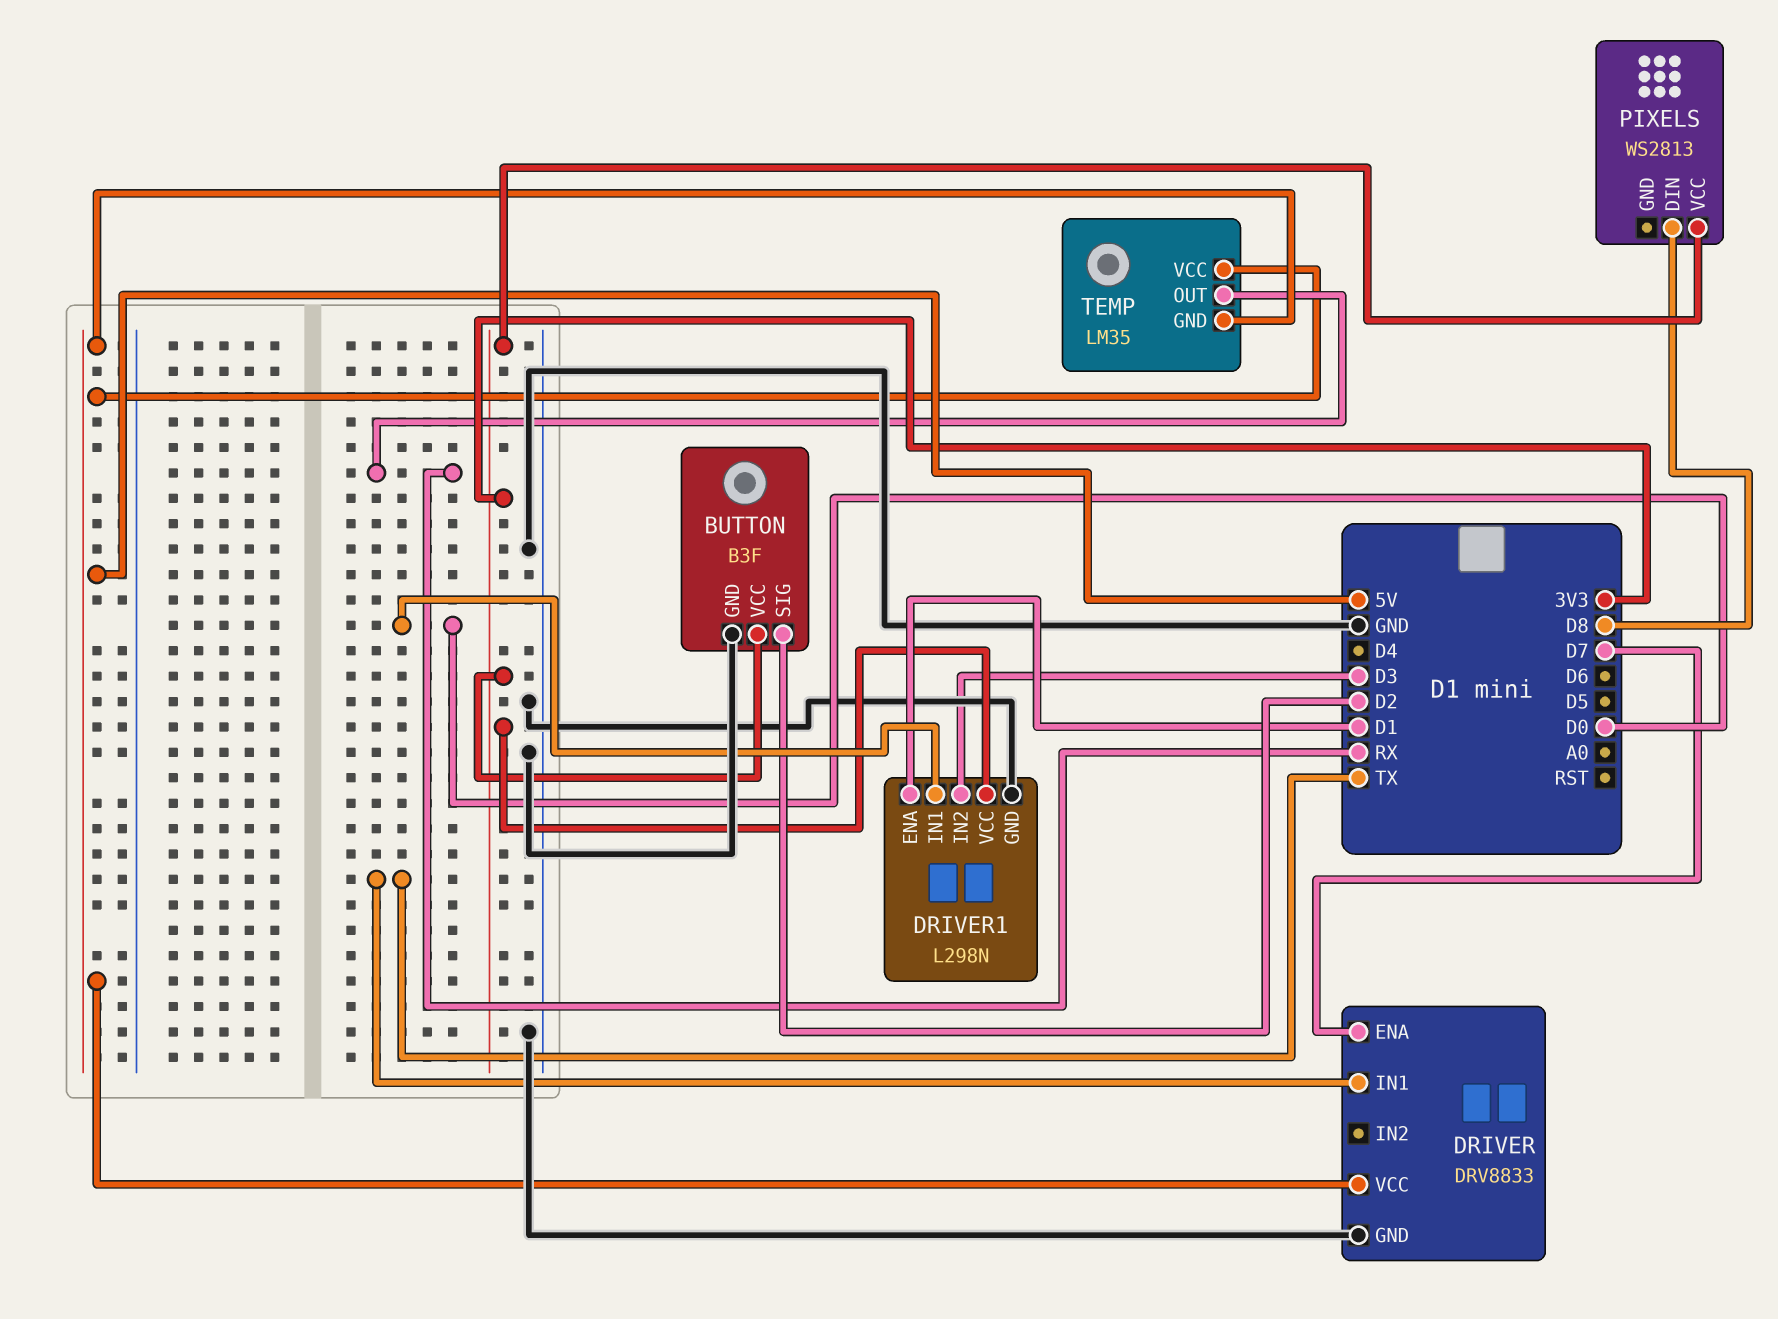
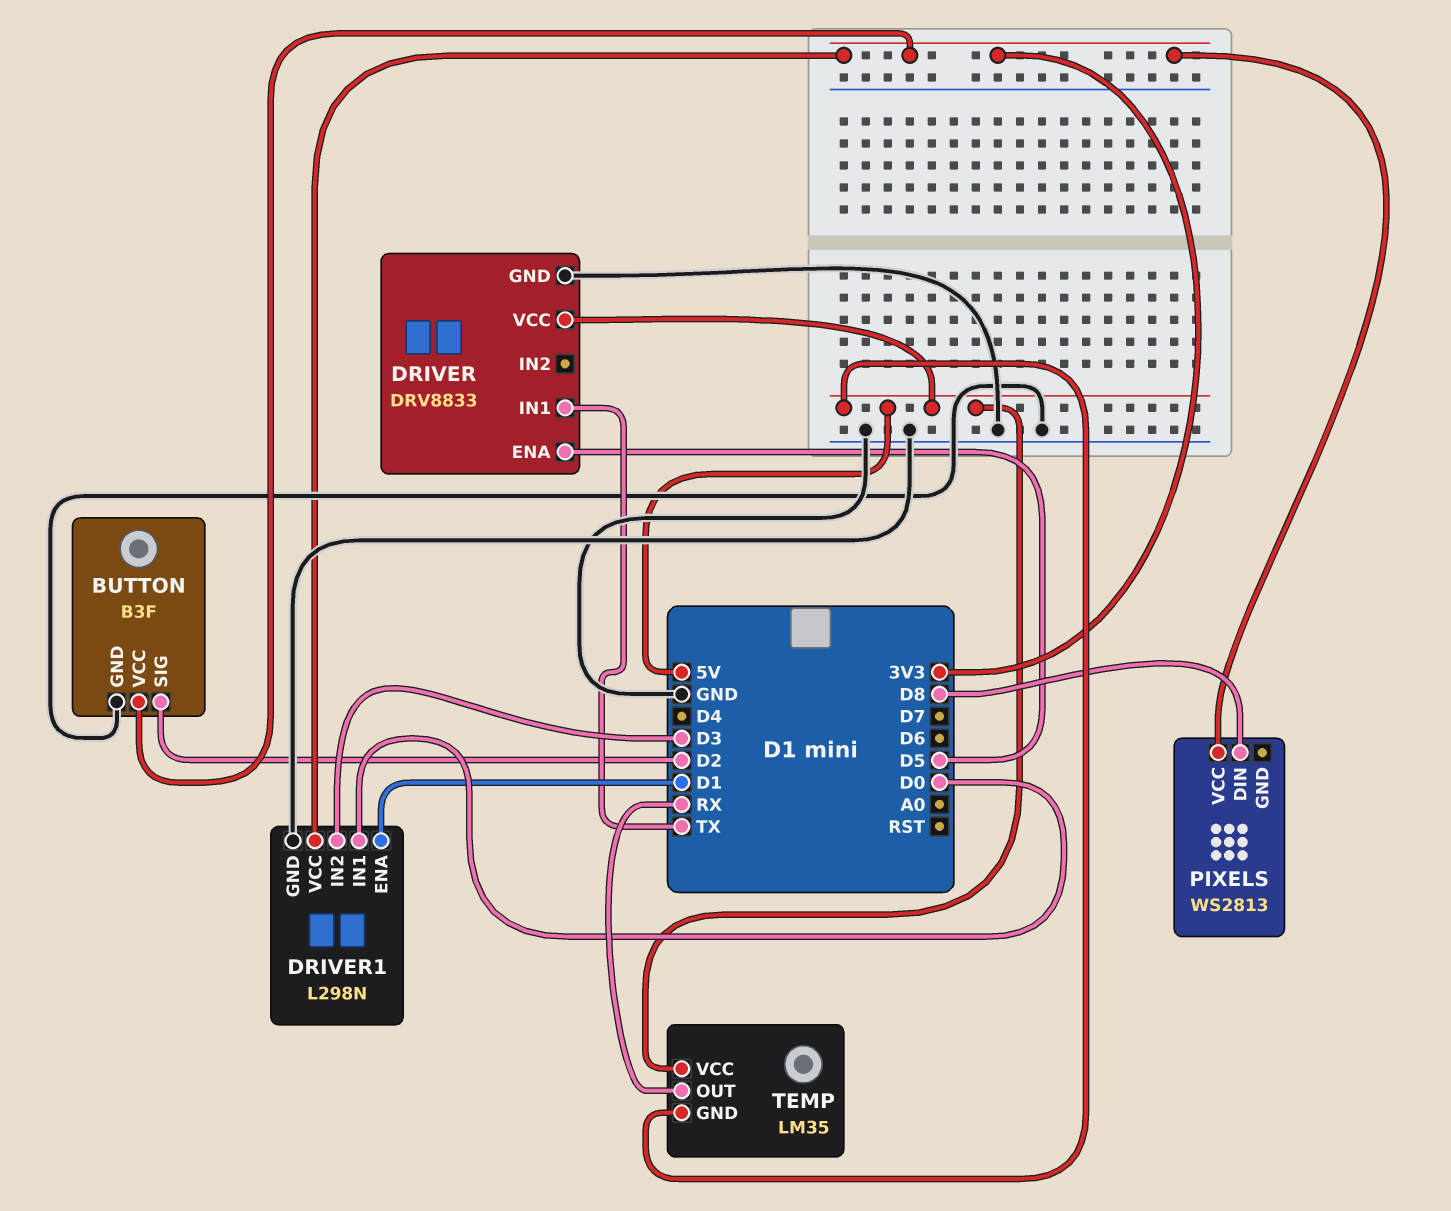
DRIVER pin ENA: D7 -> D5

